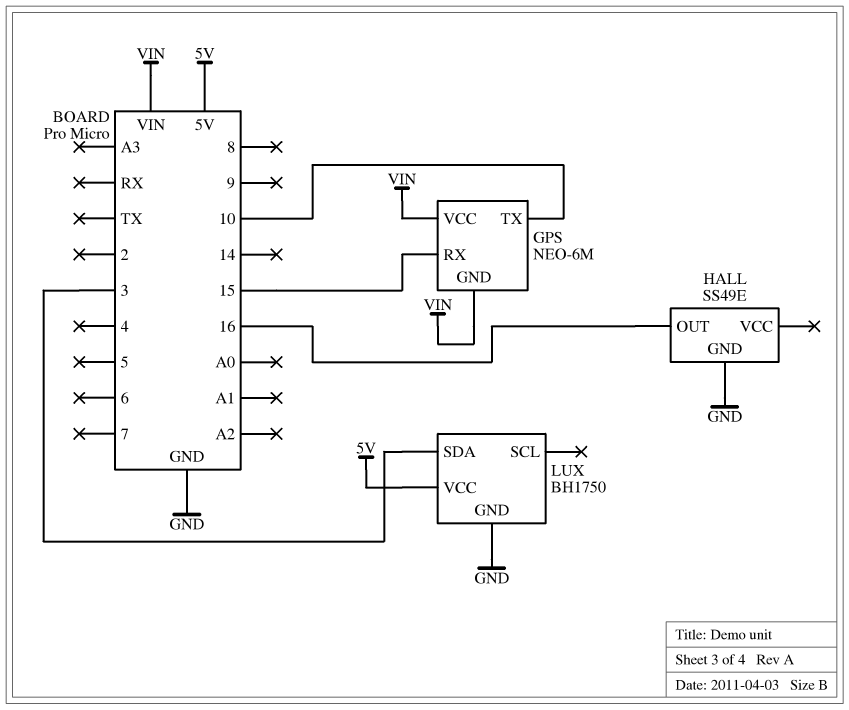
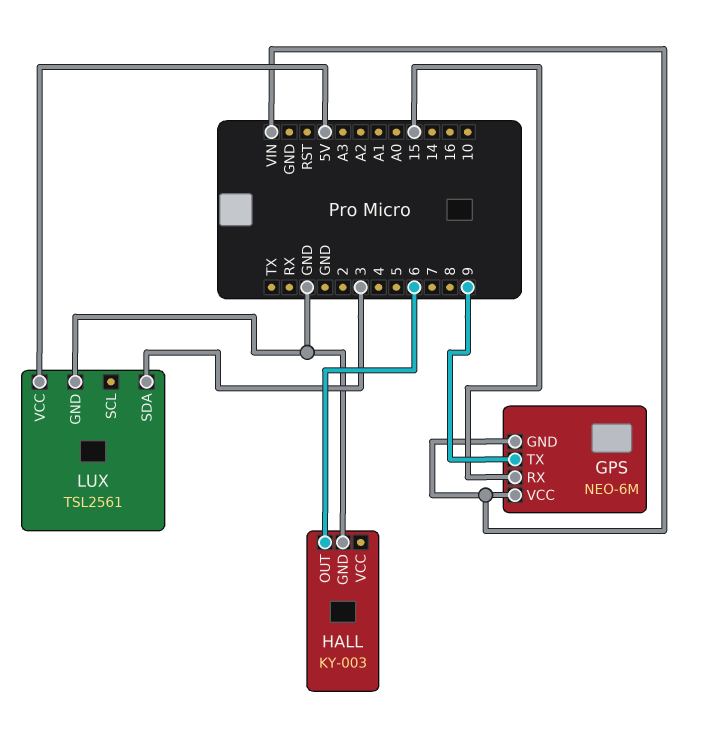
GPS pin TX: 10 -> 9
HALL: SS49E -> KY-003
HALL pin OUT: 16 -> 6
LUX: BH1750 -> TSL2561

